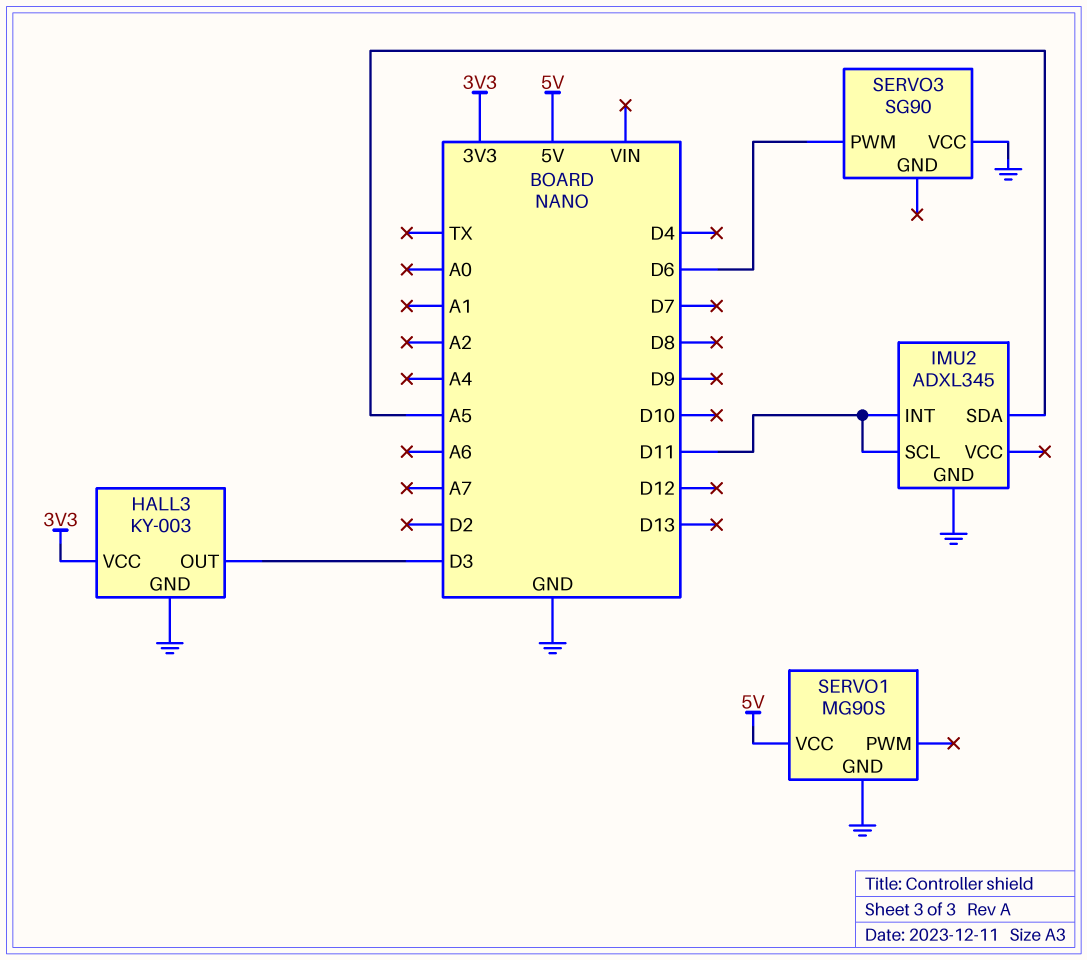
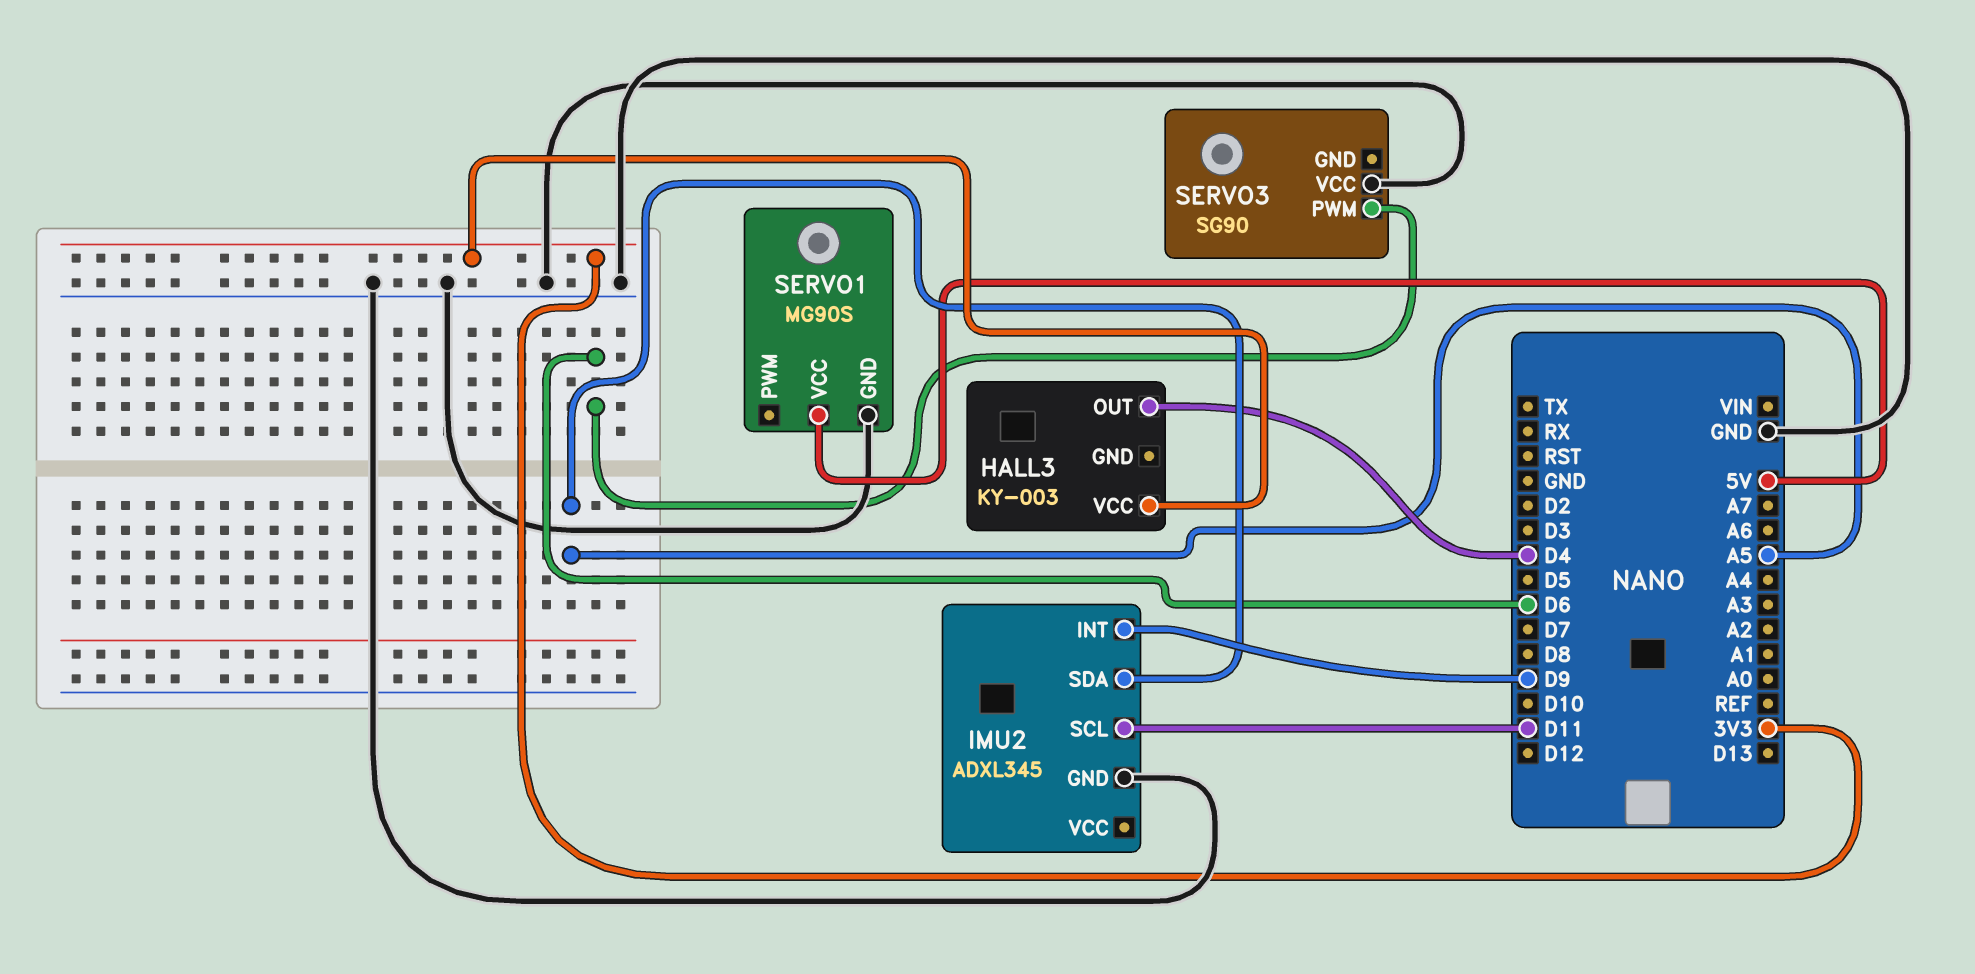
HALL3 pin GND: GND -> none
HALL3 pin OUT: D3 -> D4
IMU2 pin INT: D11 -> D9

